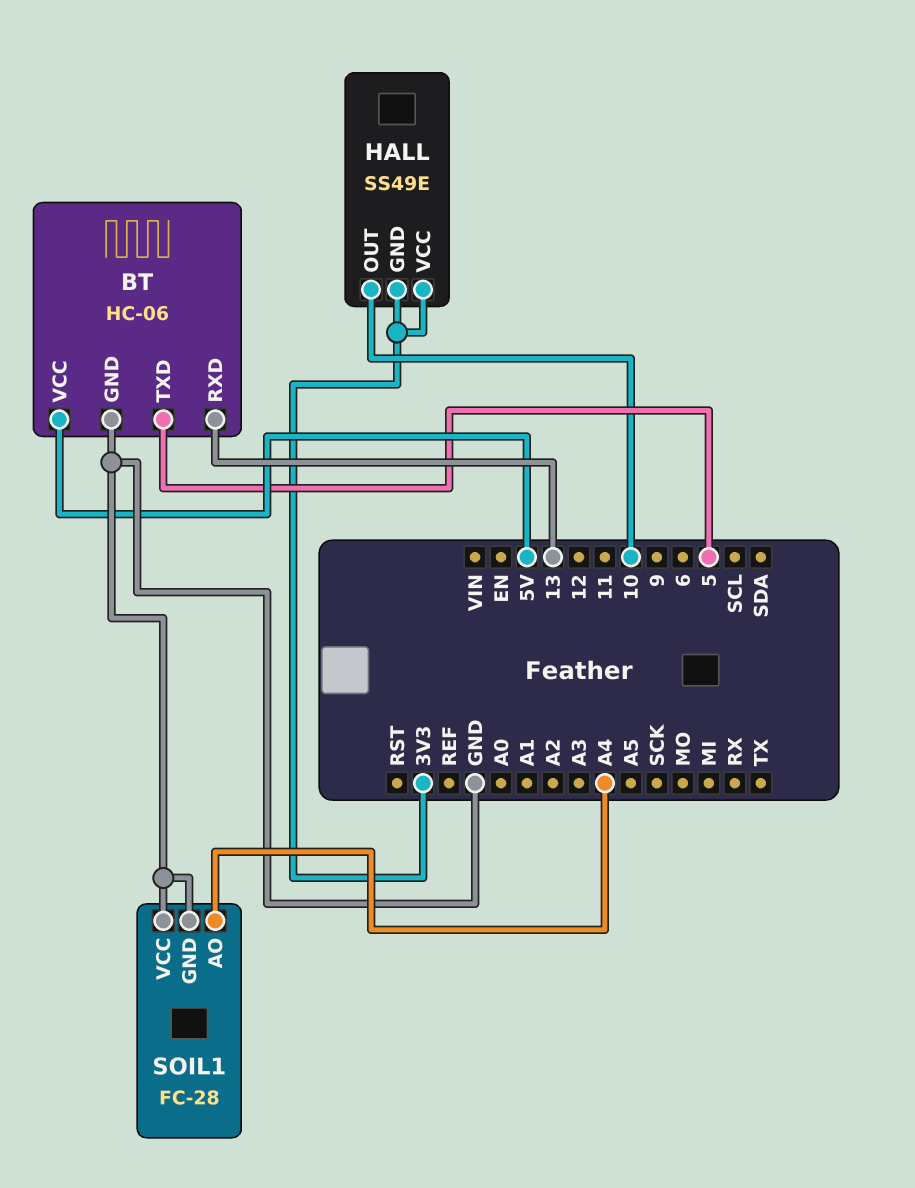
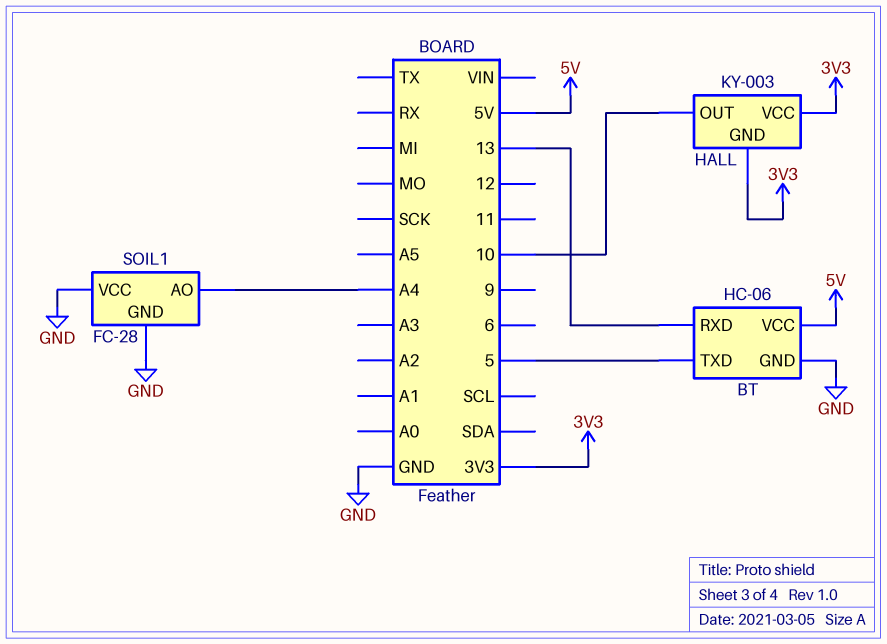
HALL: SS49E -> KY-003

